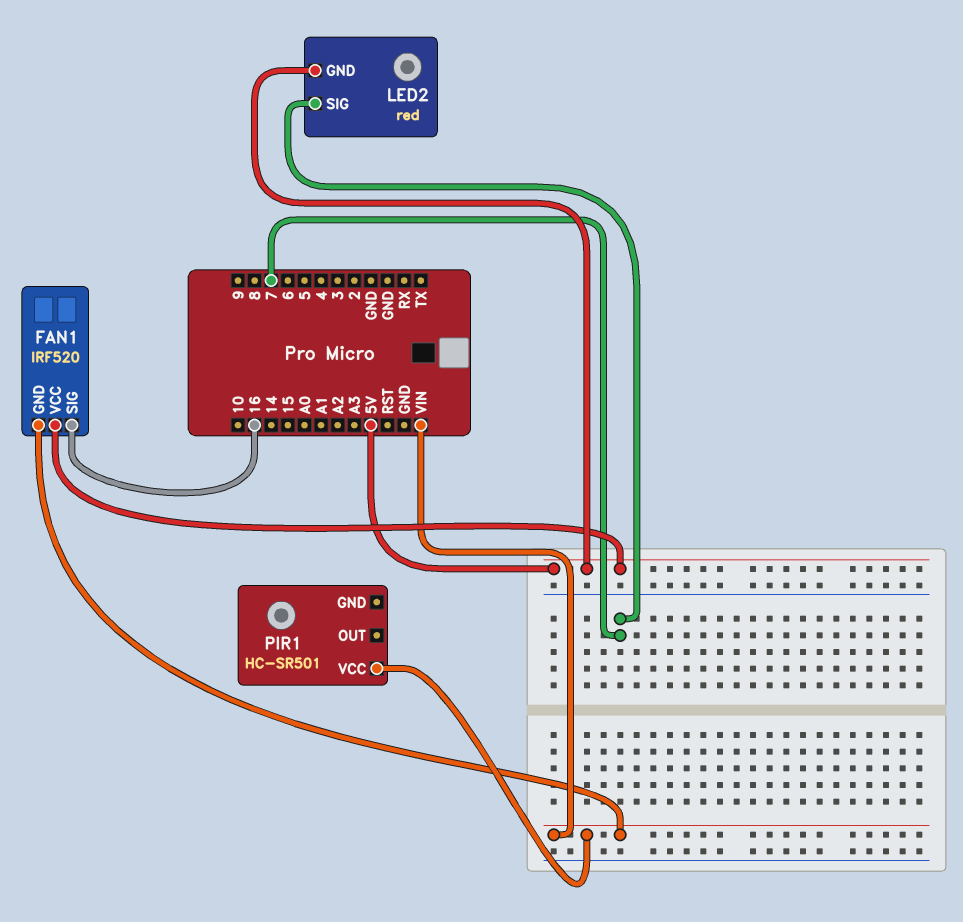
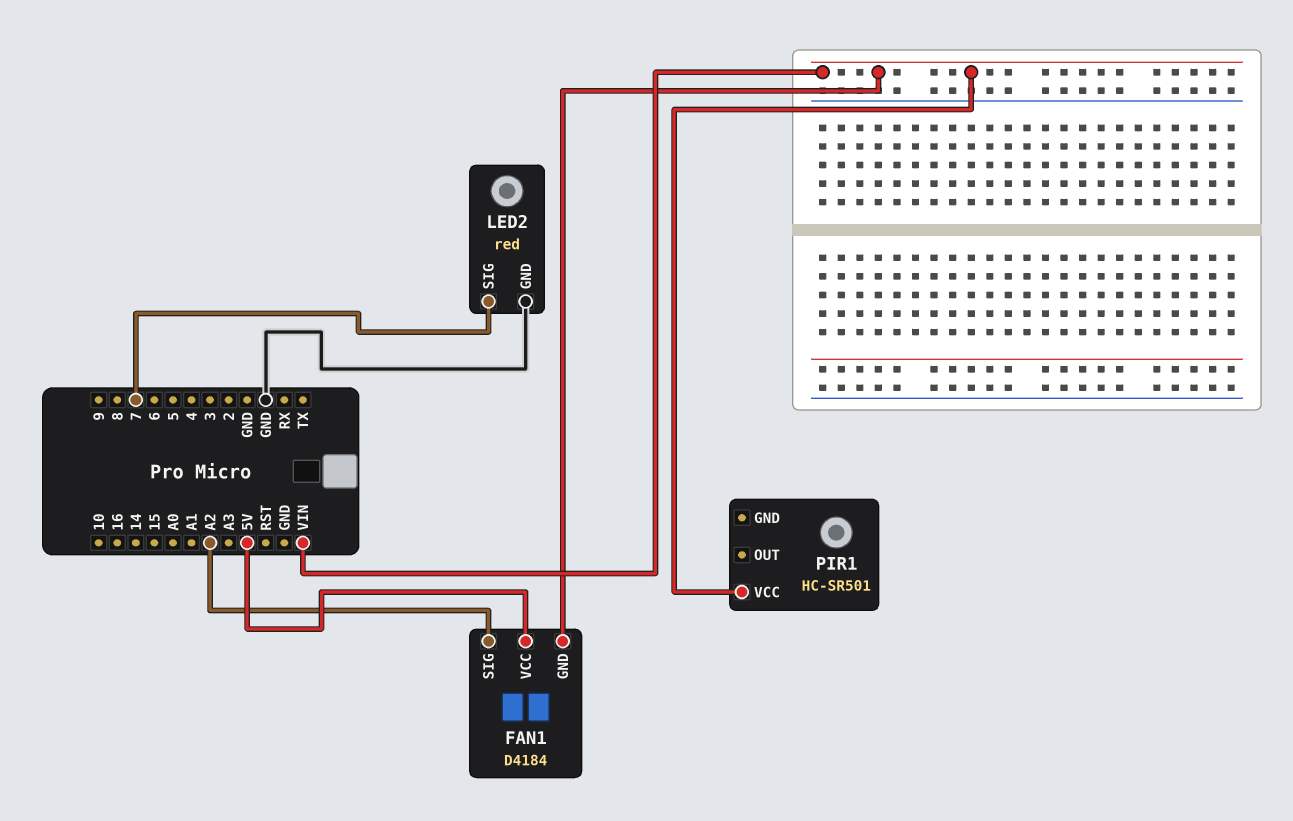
FAN1: IRF520 -> D4184
FAN1 pin SIG: 16 -> A2
LED2 pin GND: 5V -> GND

